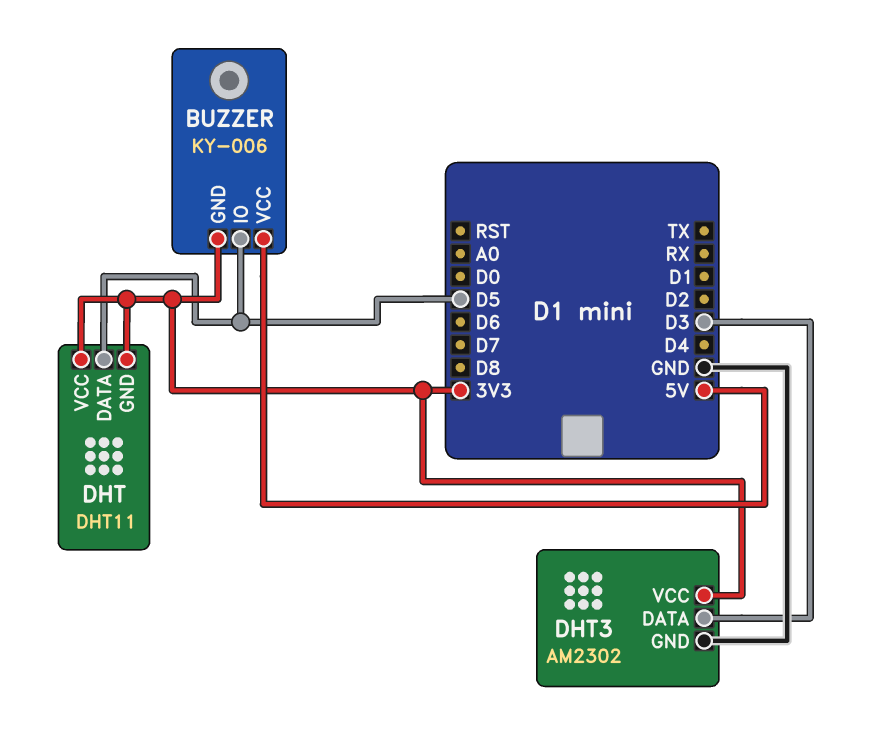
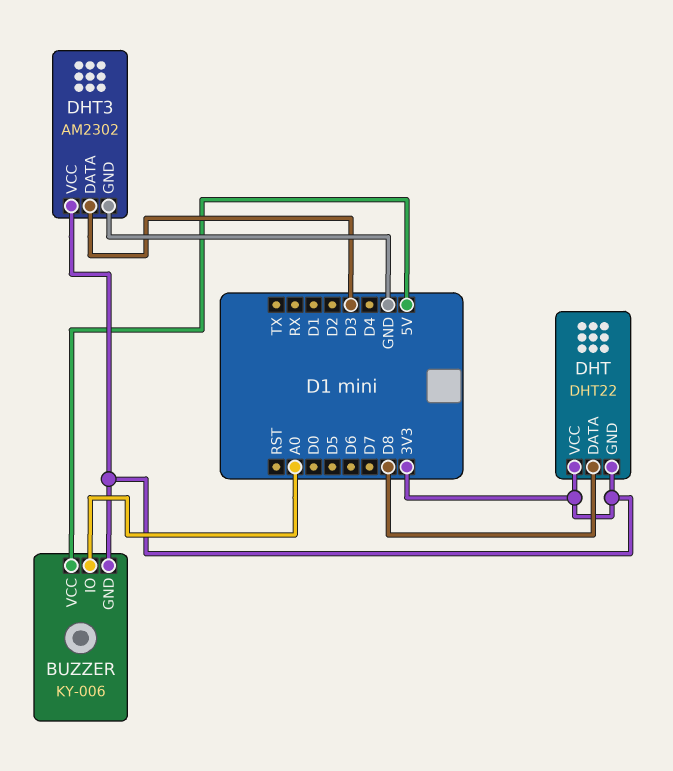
BUZZER pin IO: D5 -> A0
DHT: DHT11 -> DHT22
DHT pin DATA: D5 -> D8

